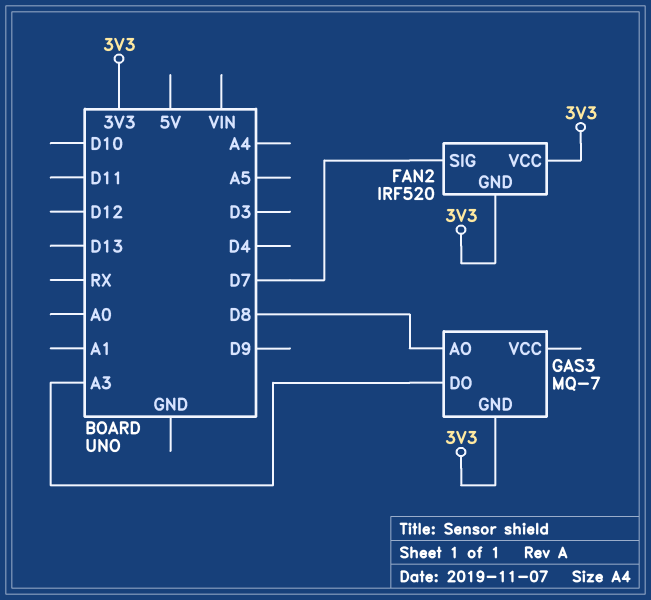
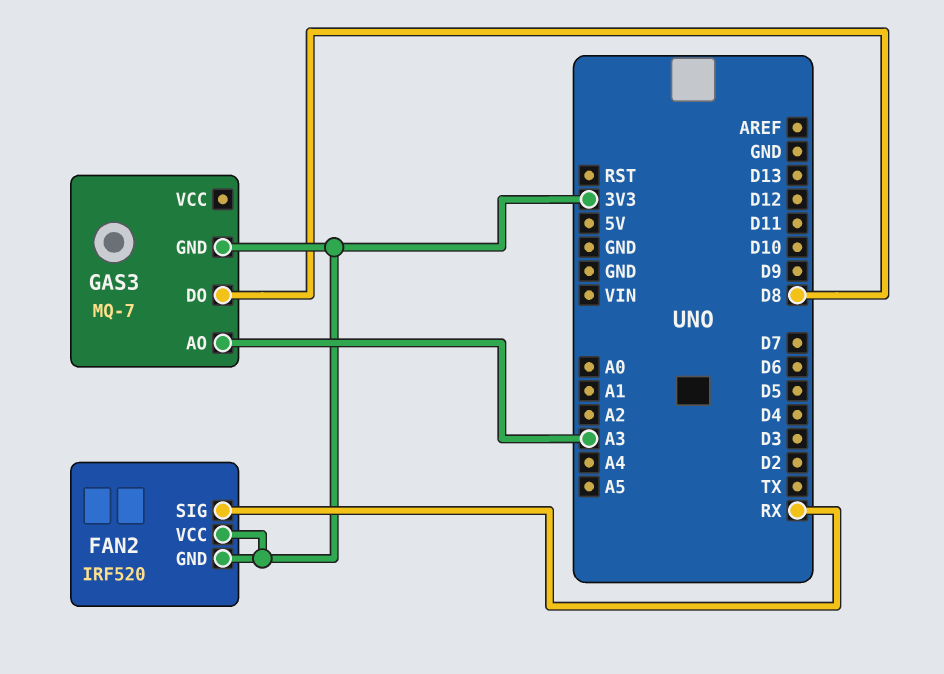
FAN2 pin SIG: D7 -> RX
GAS3 pin AO: D8 -> A3
GAS3 pin DO: A3 -> D8

